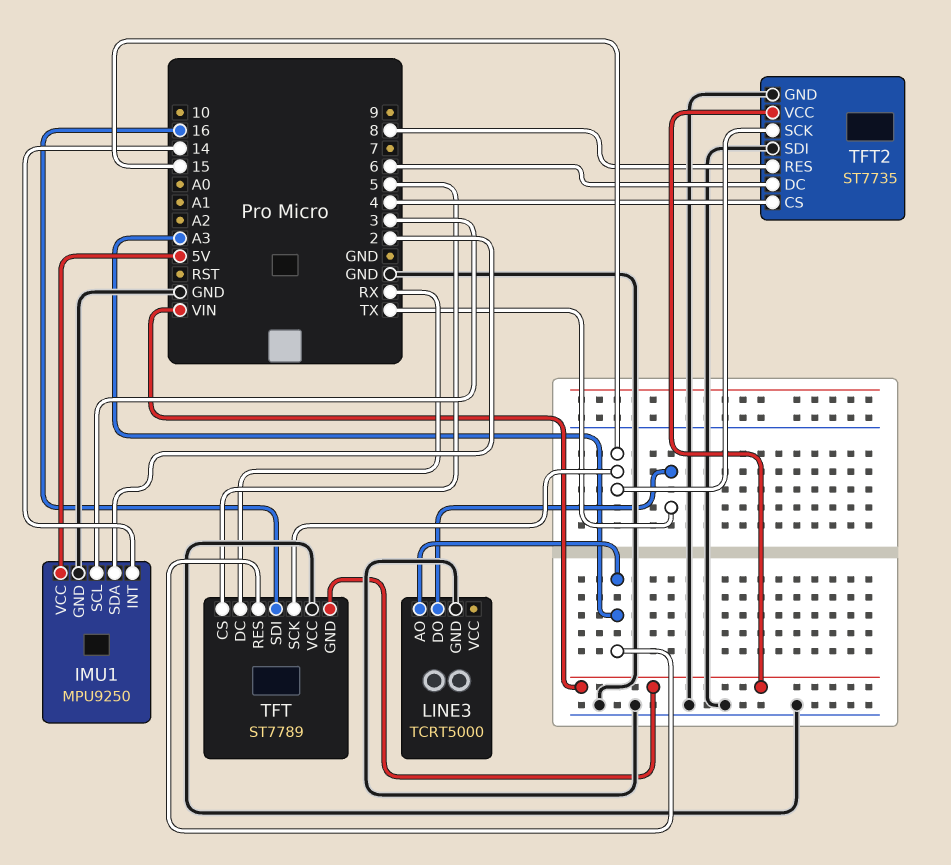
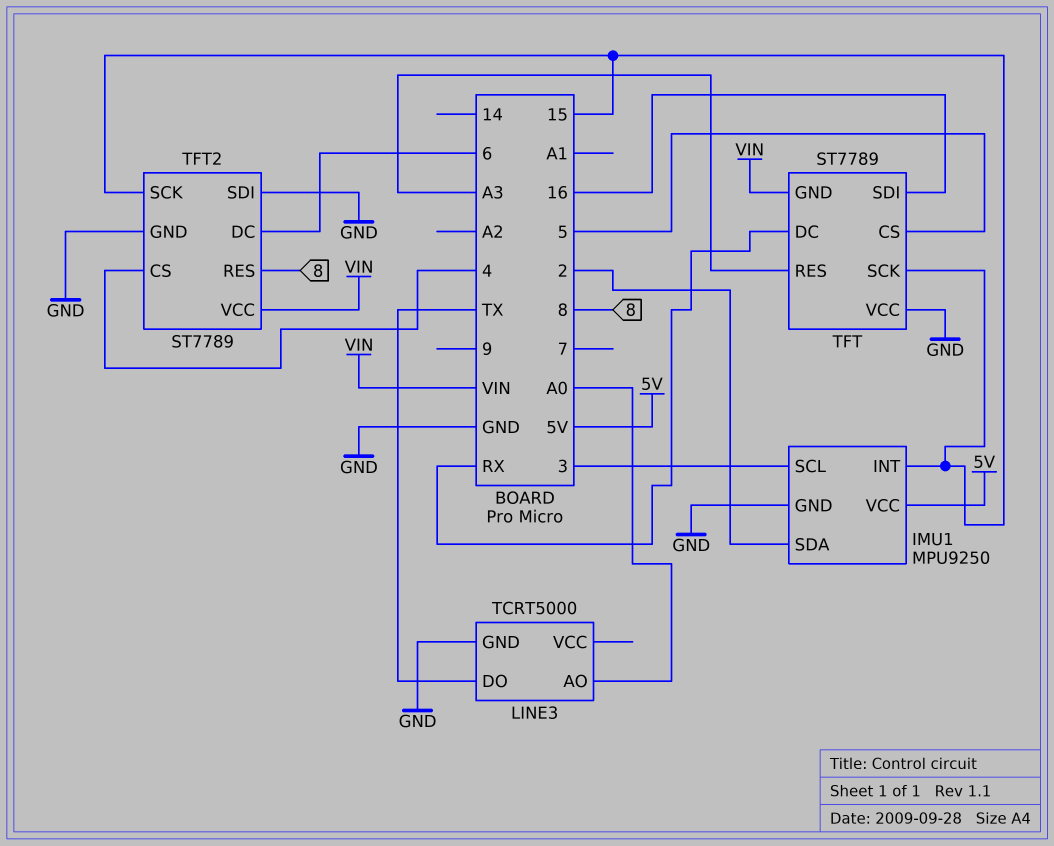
IMU1 pin INT: 14 -> 15
LINE3 pin AO: A3 -> A0
TFT2: ST7735 -> ST7789

